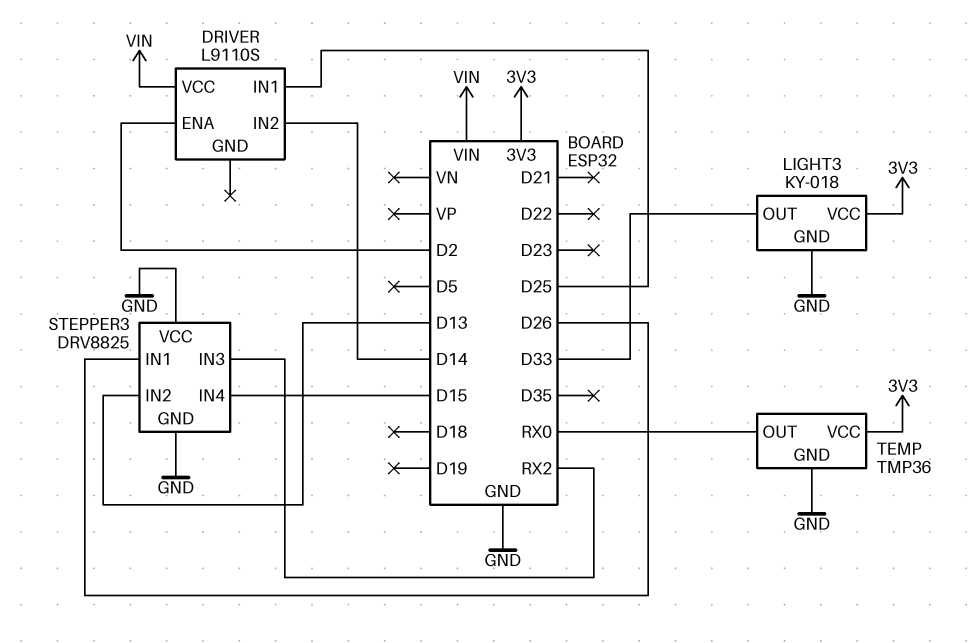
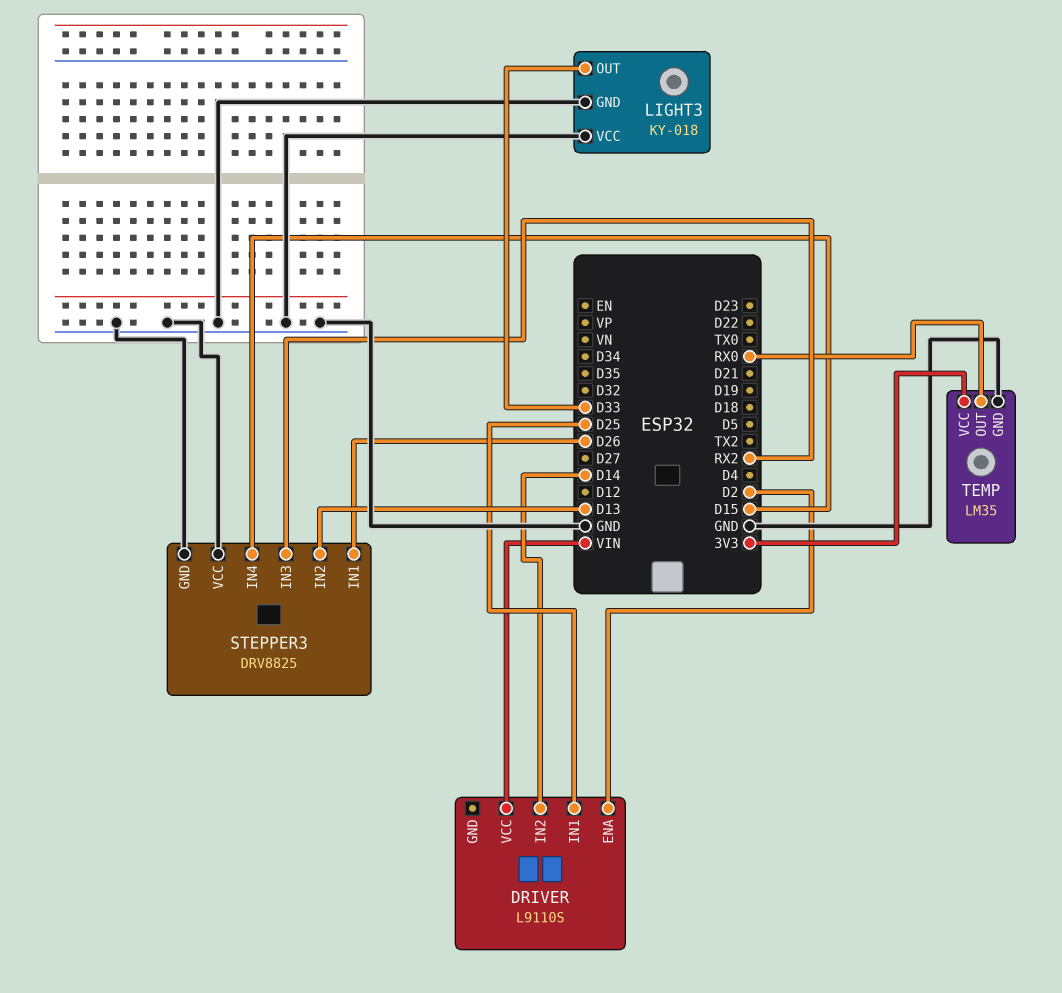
LIGHT3 pin VCC: 3V3 -> GND
TEMP: TMP36 -> LM35

